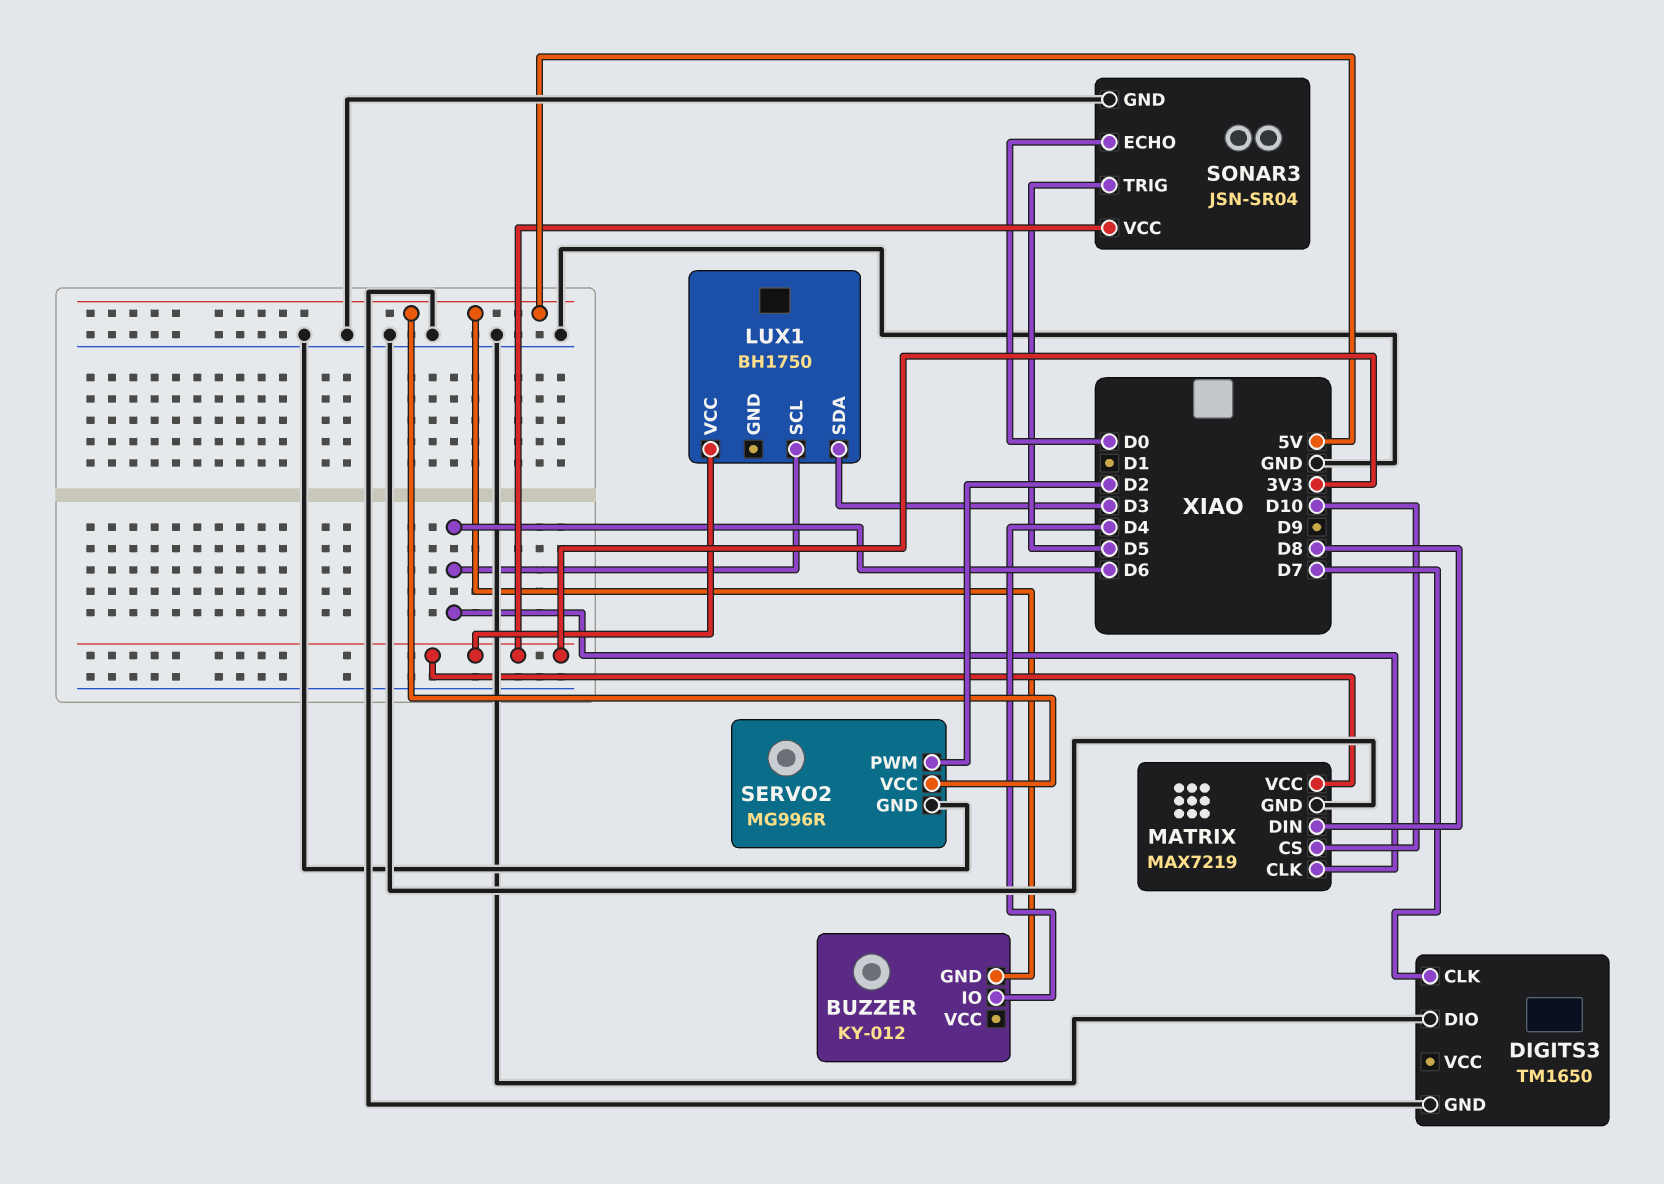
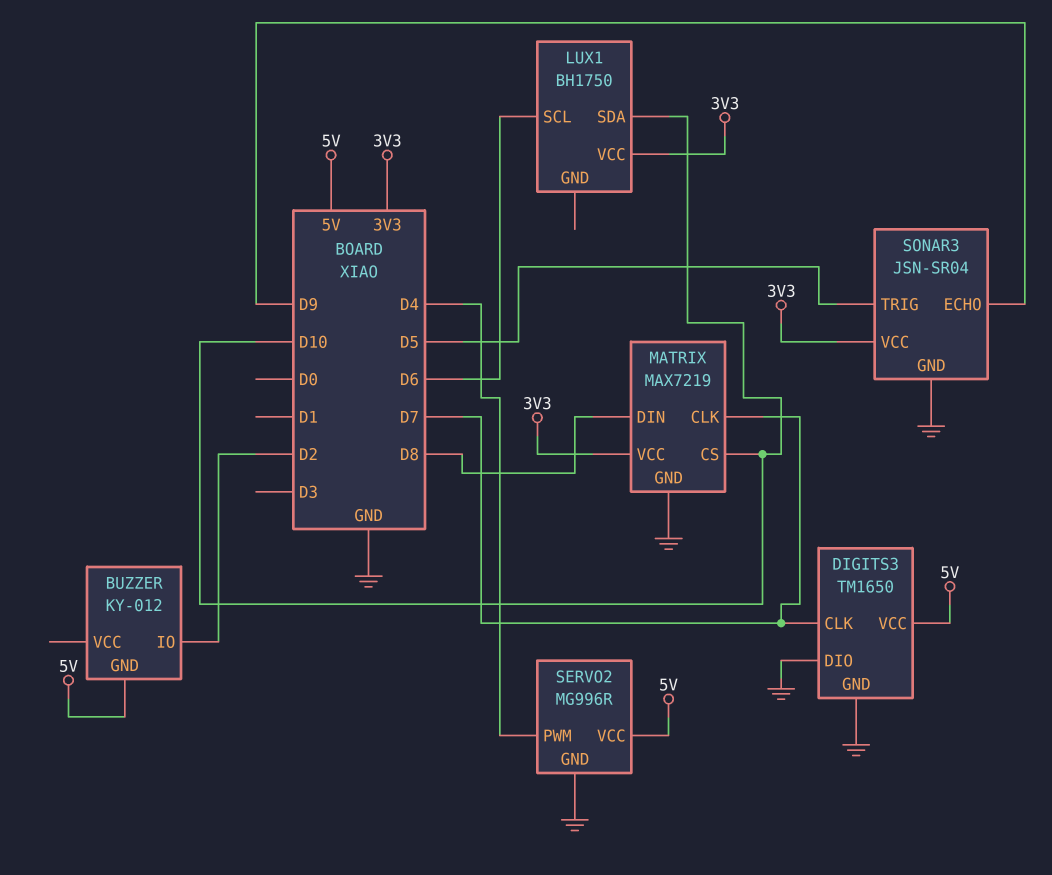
BUZZER pin IO: D4 -> D2
DIGITS3 pin VCC: none -> 5V
LUX1 pin SDA: D3 -> D10
MATRIX pin CLK: D6 -> D7
SERVO2 pin PWM: D2 -> D4
SONAR3 pin ECHO: D0 -> D9

